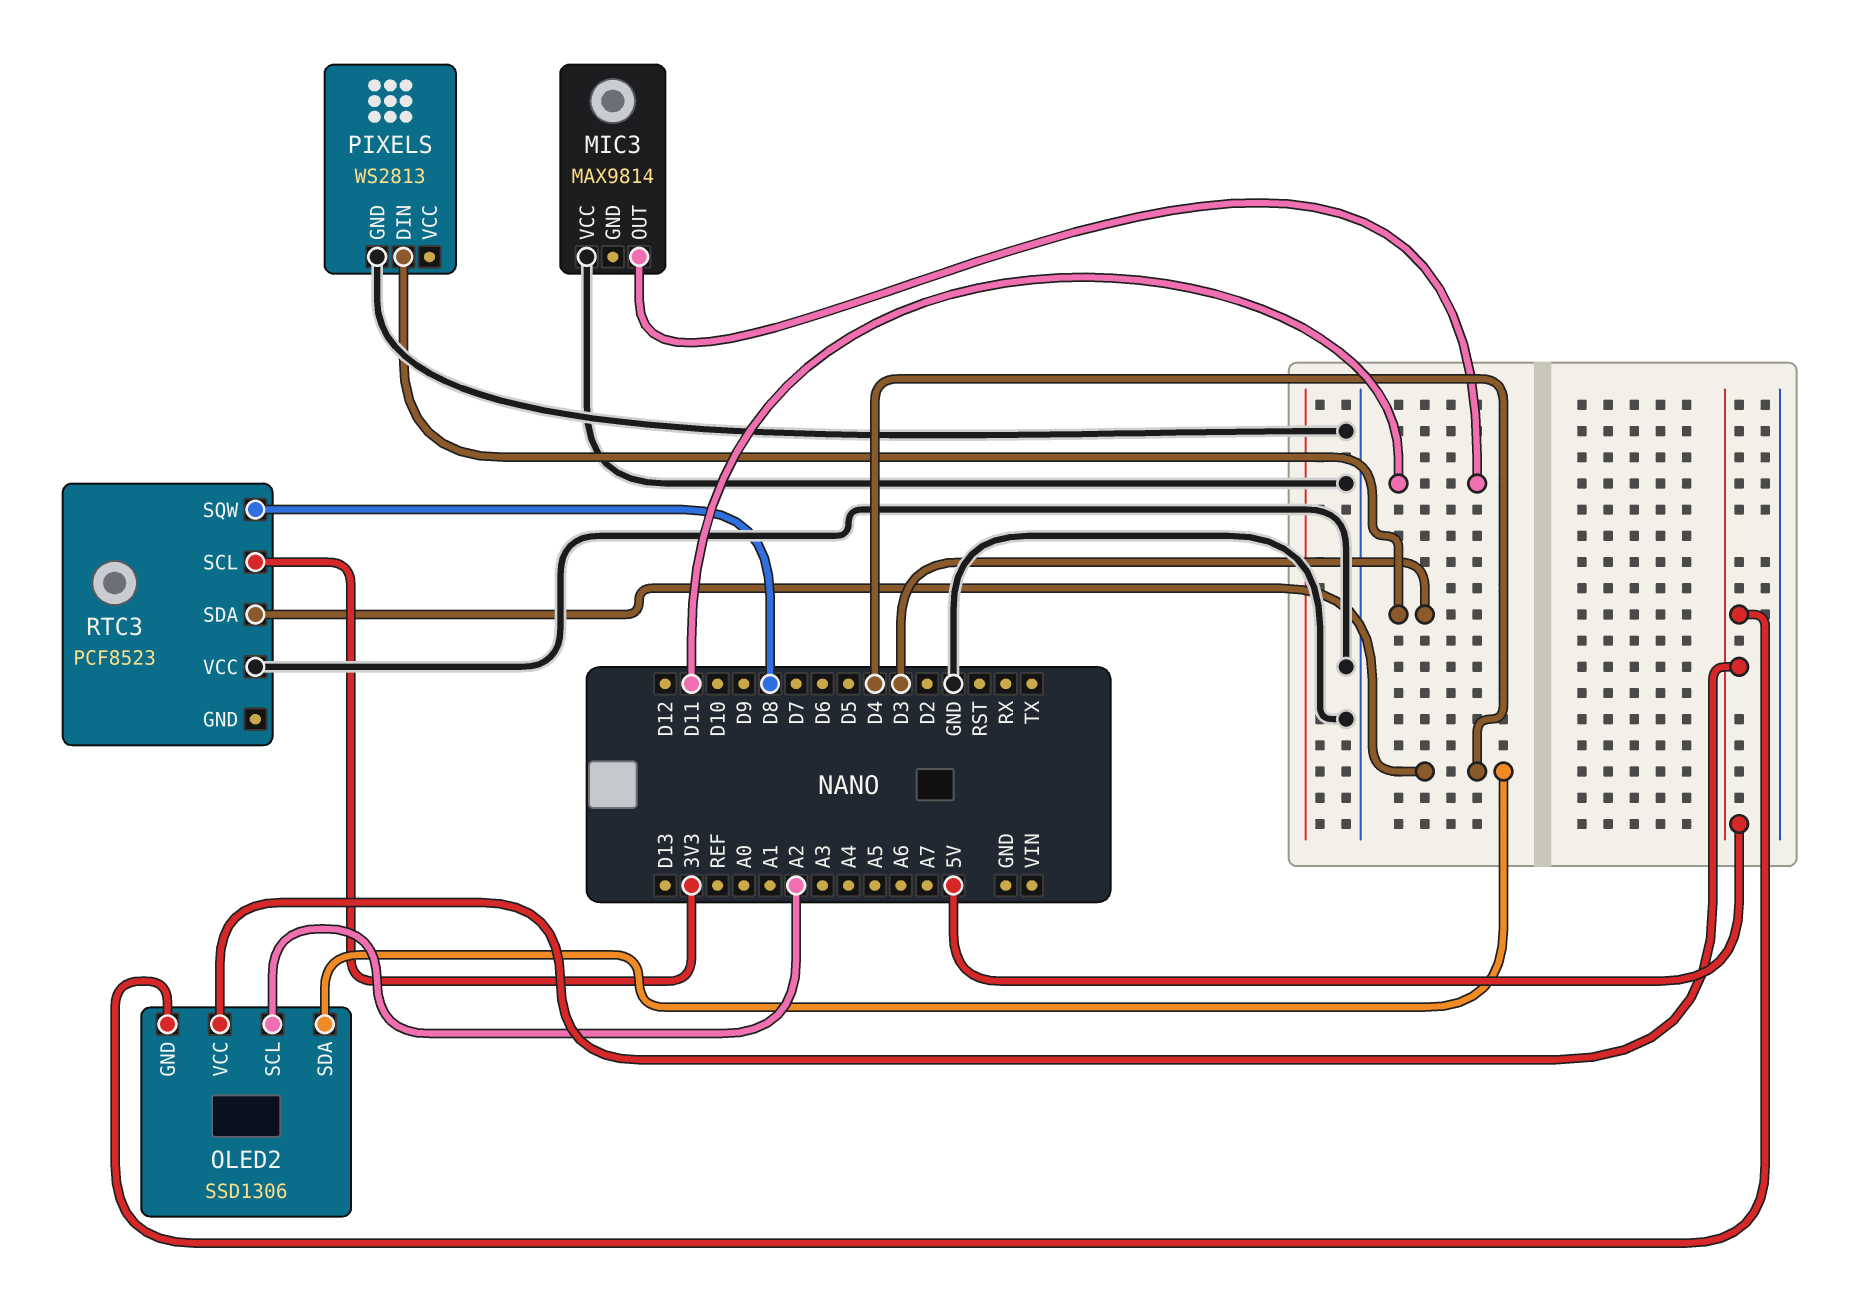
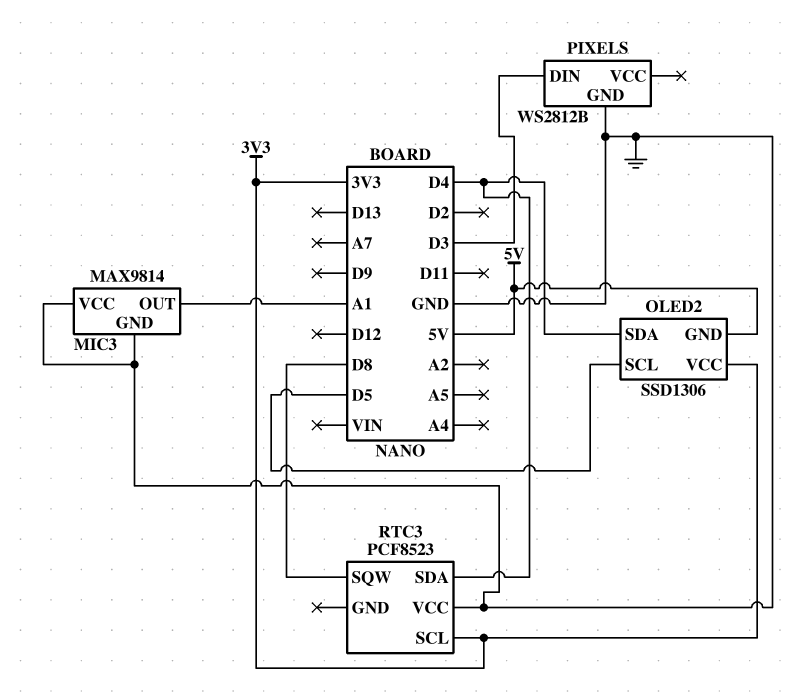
MIC3 pin GND: none -> GND
MIC3 pin OUT: D11 -> A1
OLED2 pin SCL: A2 -> D5
OLED2 pin VCC: 5V -> 3V3
PIXELS: WS2813 -> WS2812B

